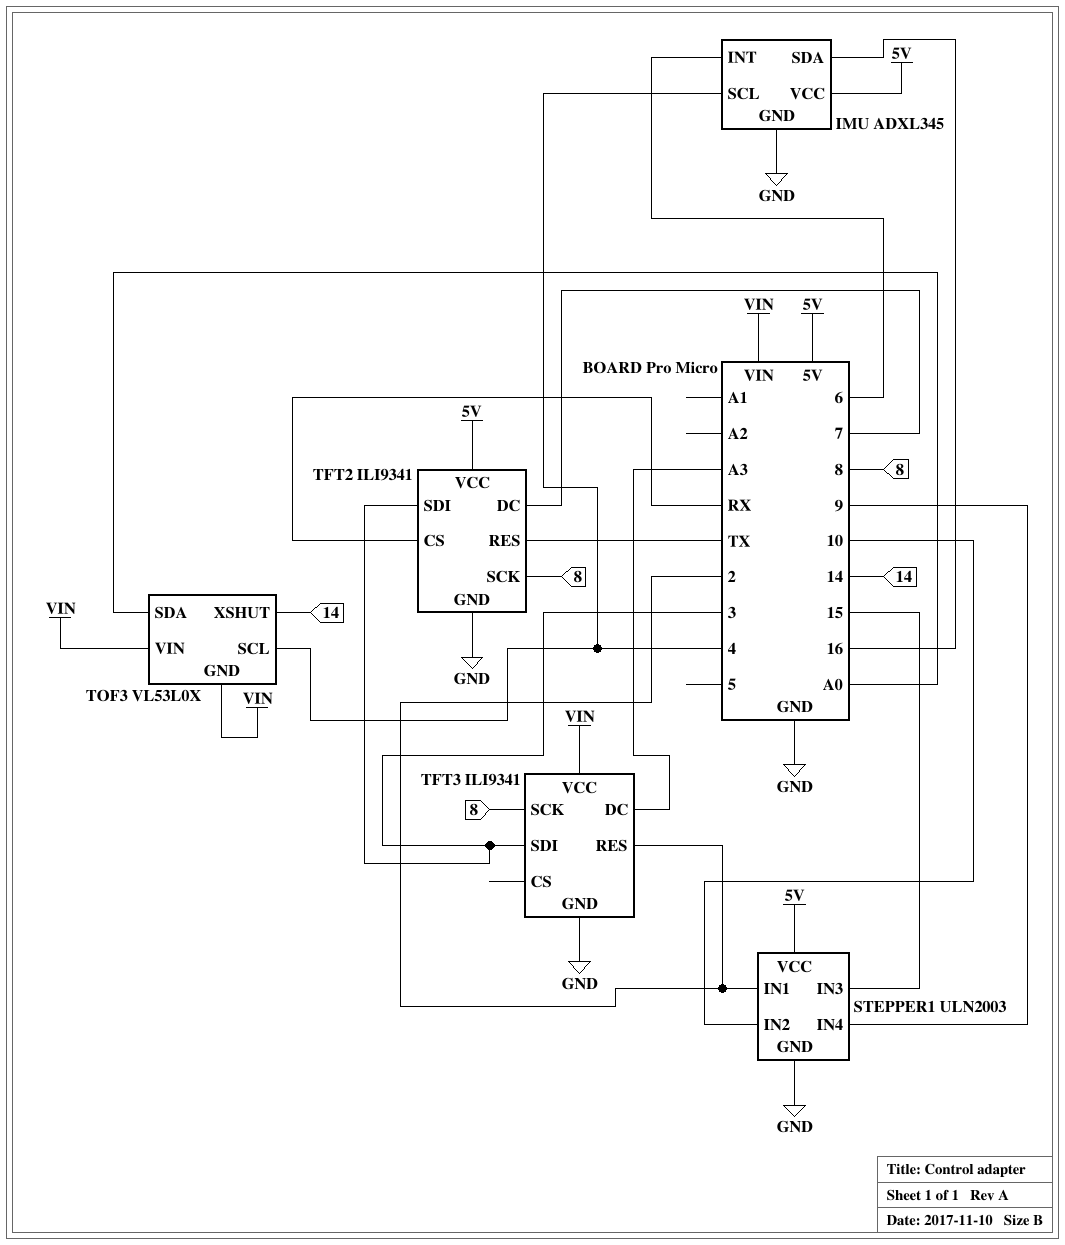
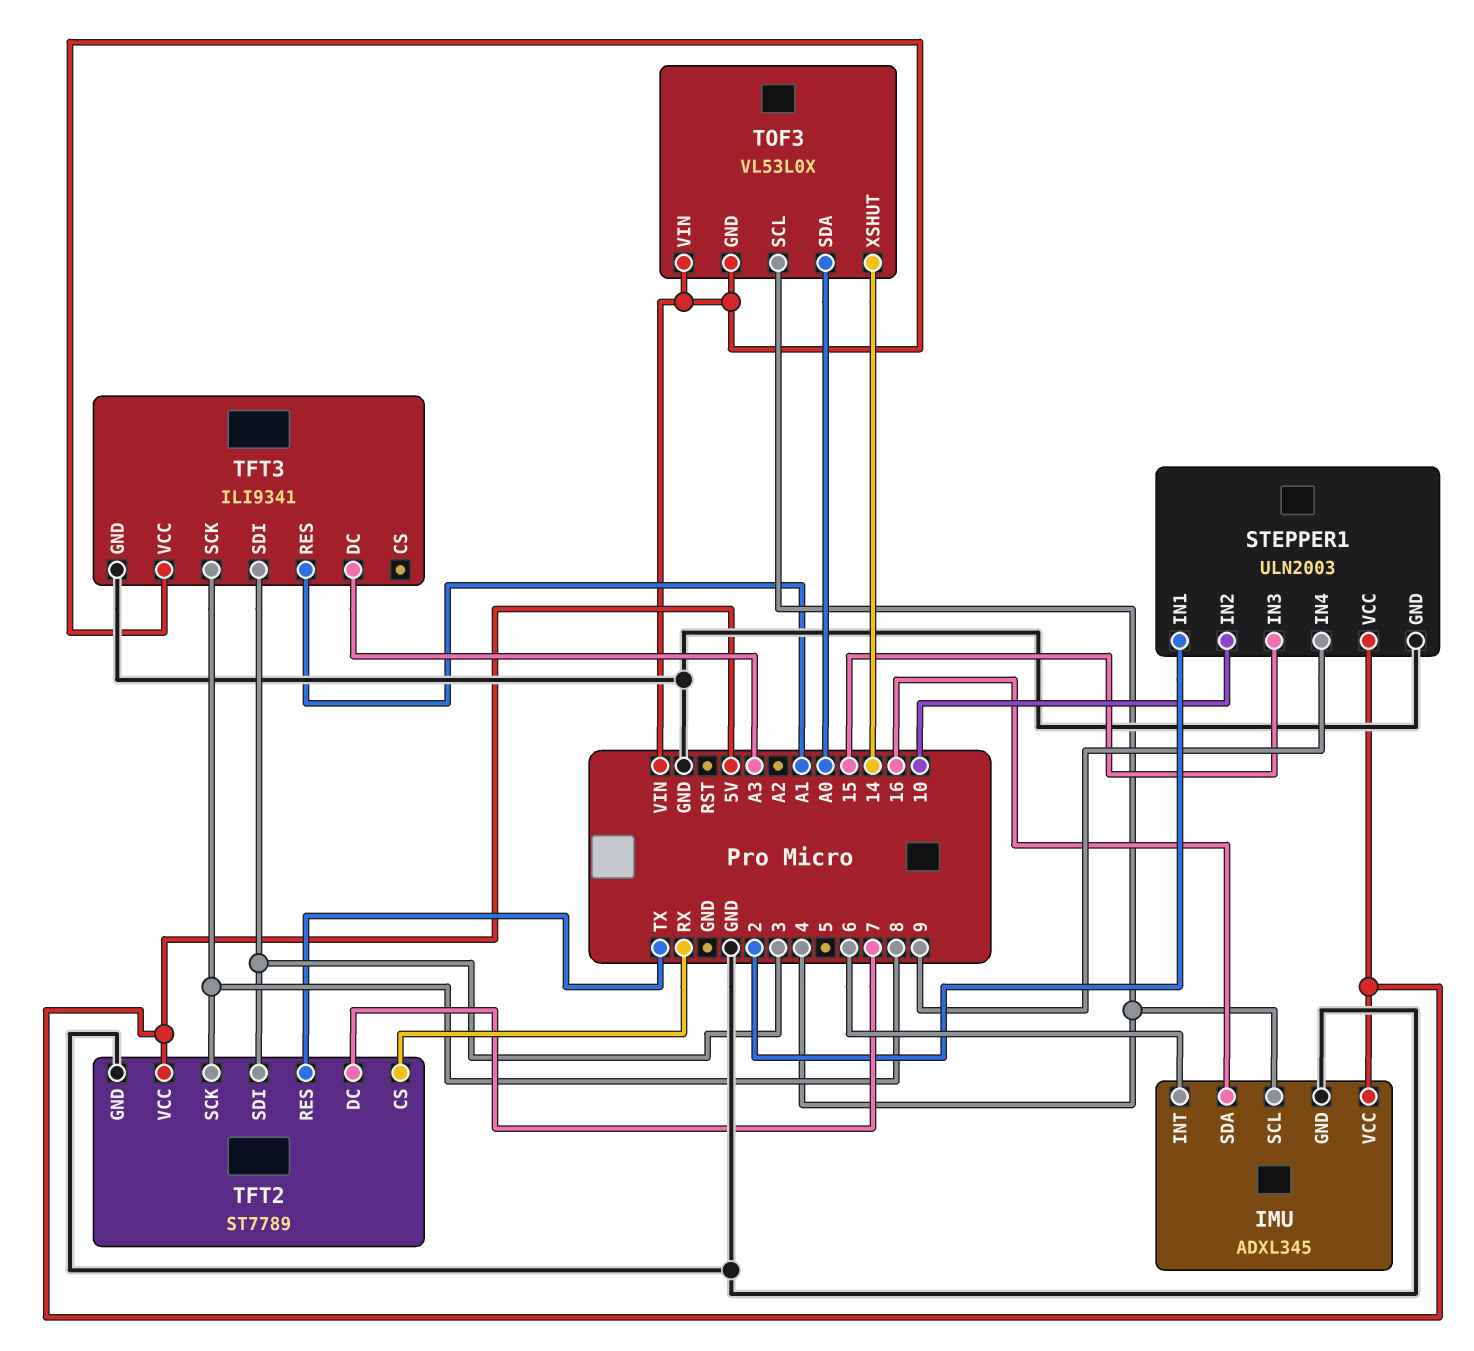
TFT2: ILI9341 -> ST7789
TFT3 pin RES: 2 -> A1

